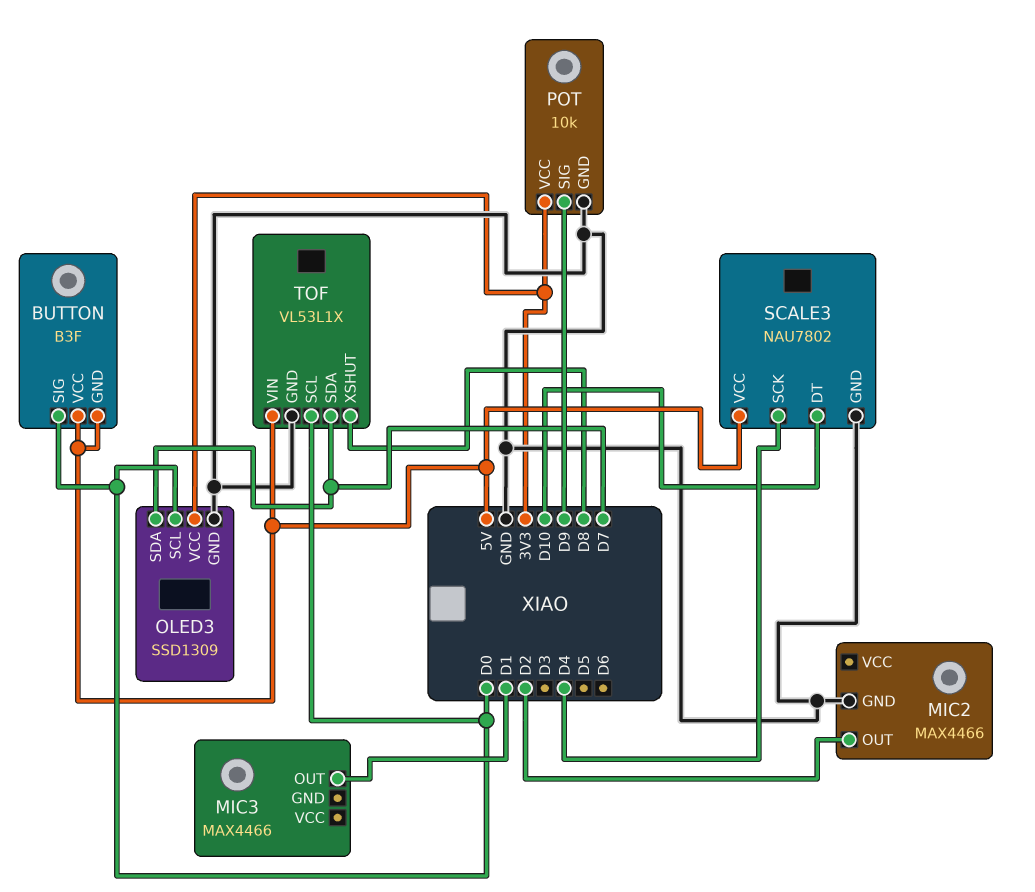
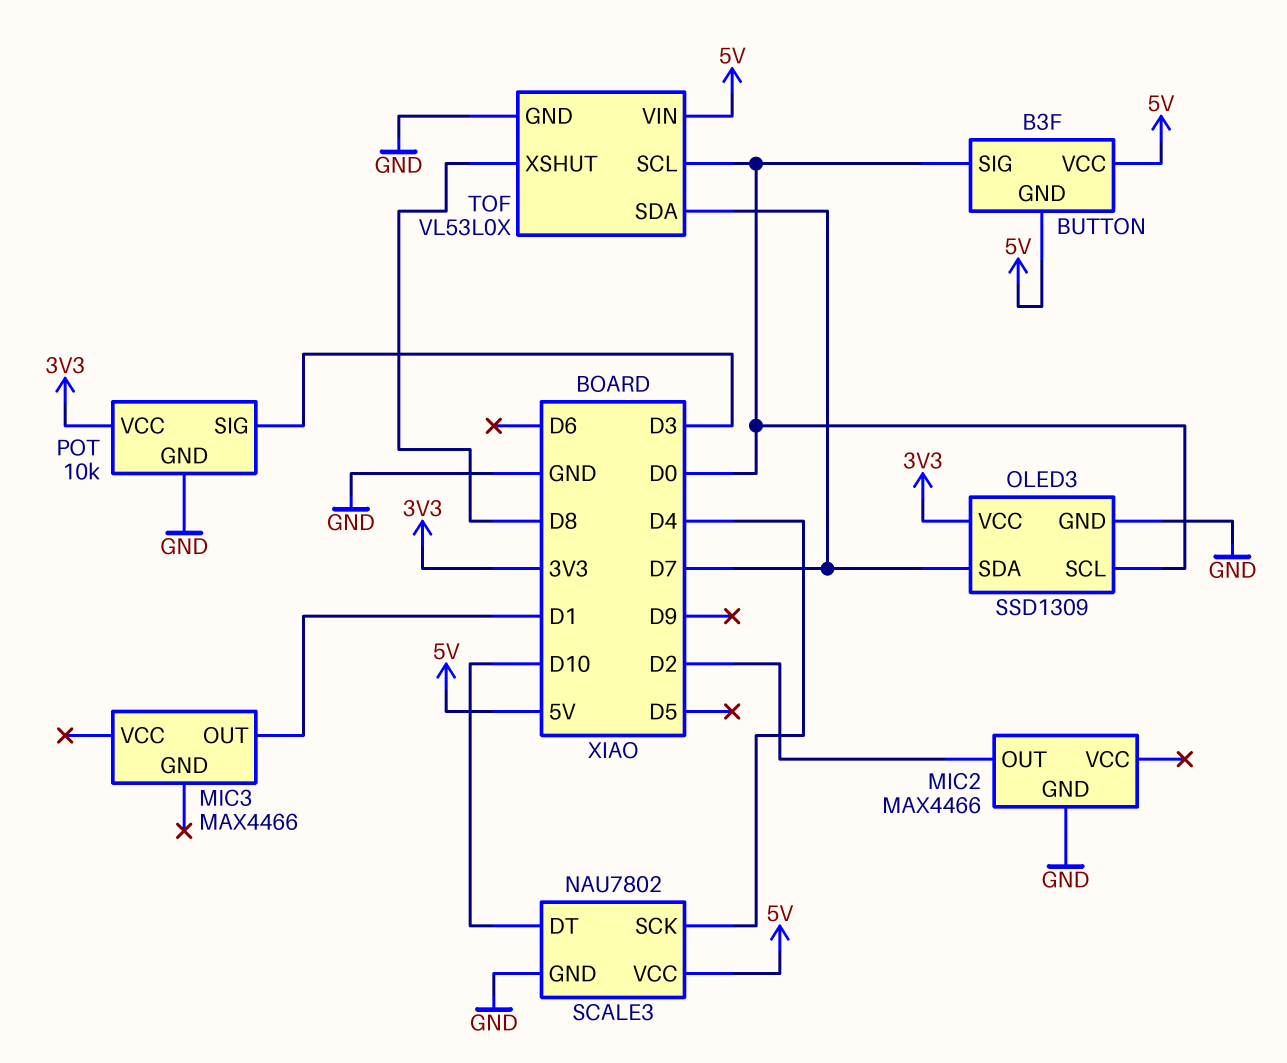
POT pin SIG: D9 -> D3
TOF: VL53L1X -> VL53L0X

